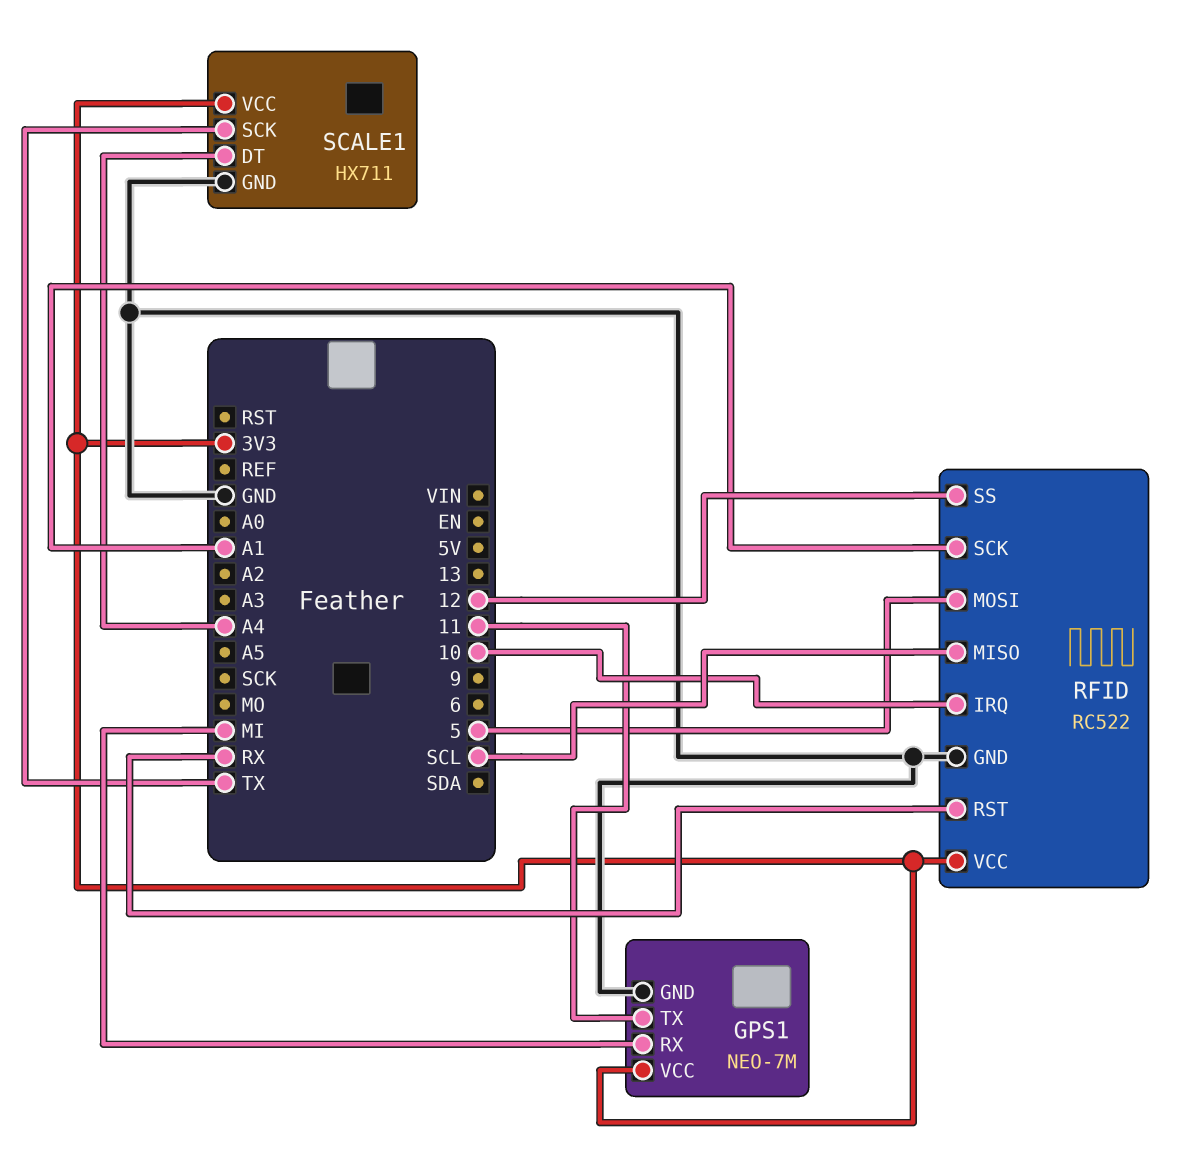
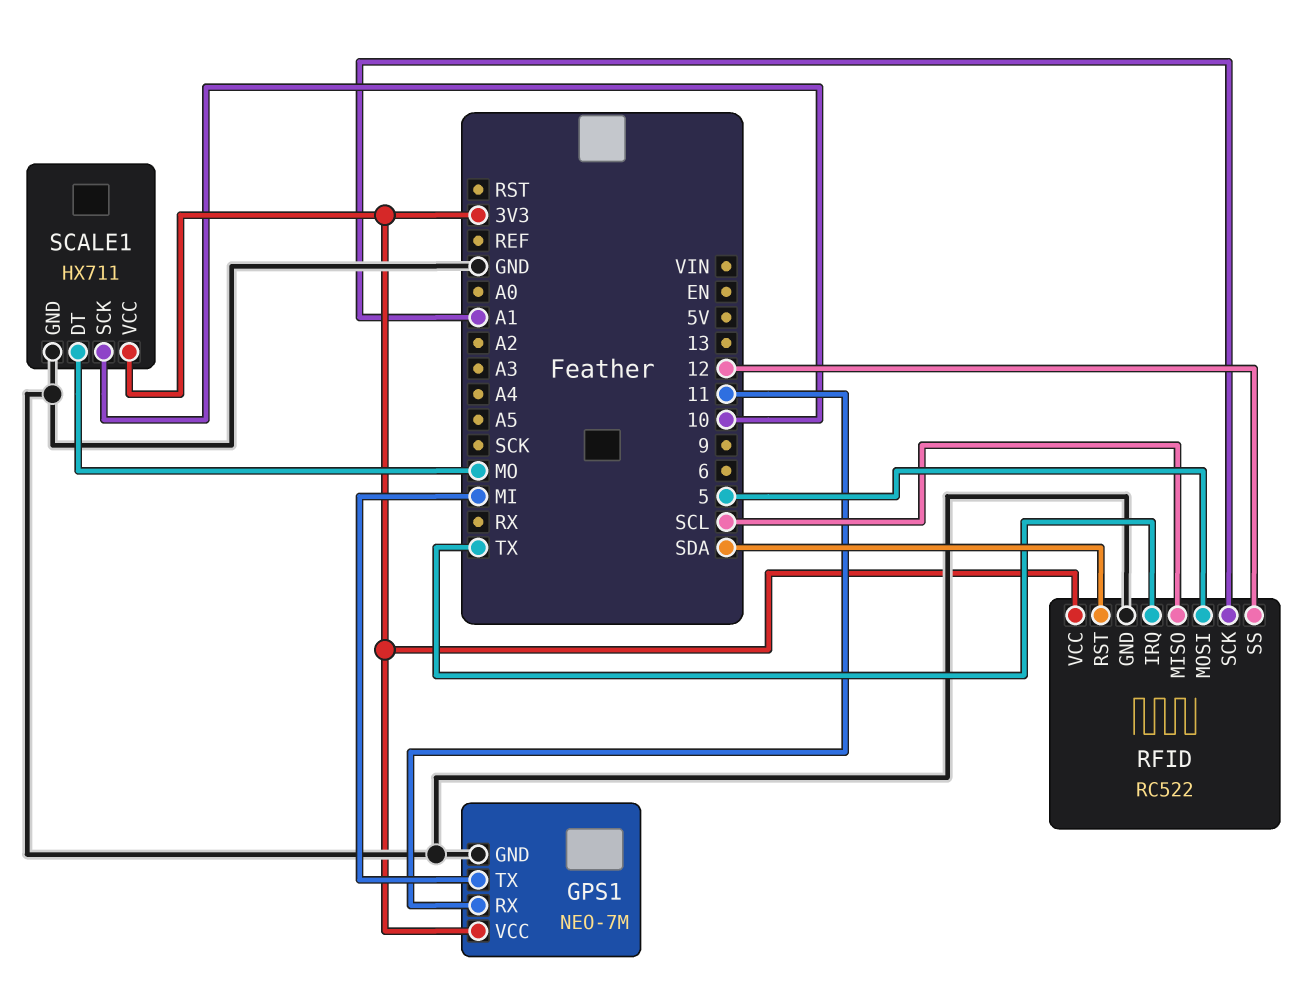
GPS1 pin RX: MI -> 11
GPS1 pin TX: 11 -> MI
RFID pin IRQ: 10 -> TX
RFID pin RST: RX -> SDA
SCALE1 pin DT: A4 -> MO
SCALE1 pin SCK: TX -> 10

